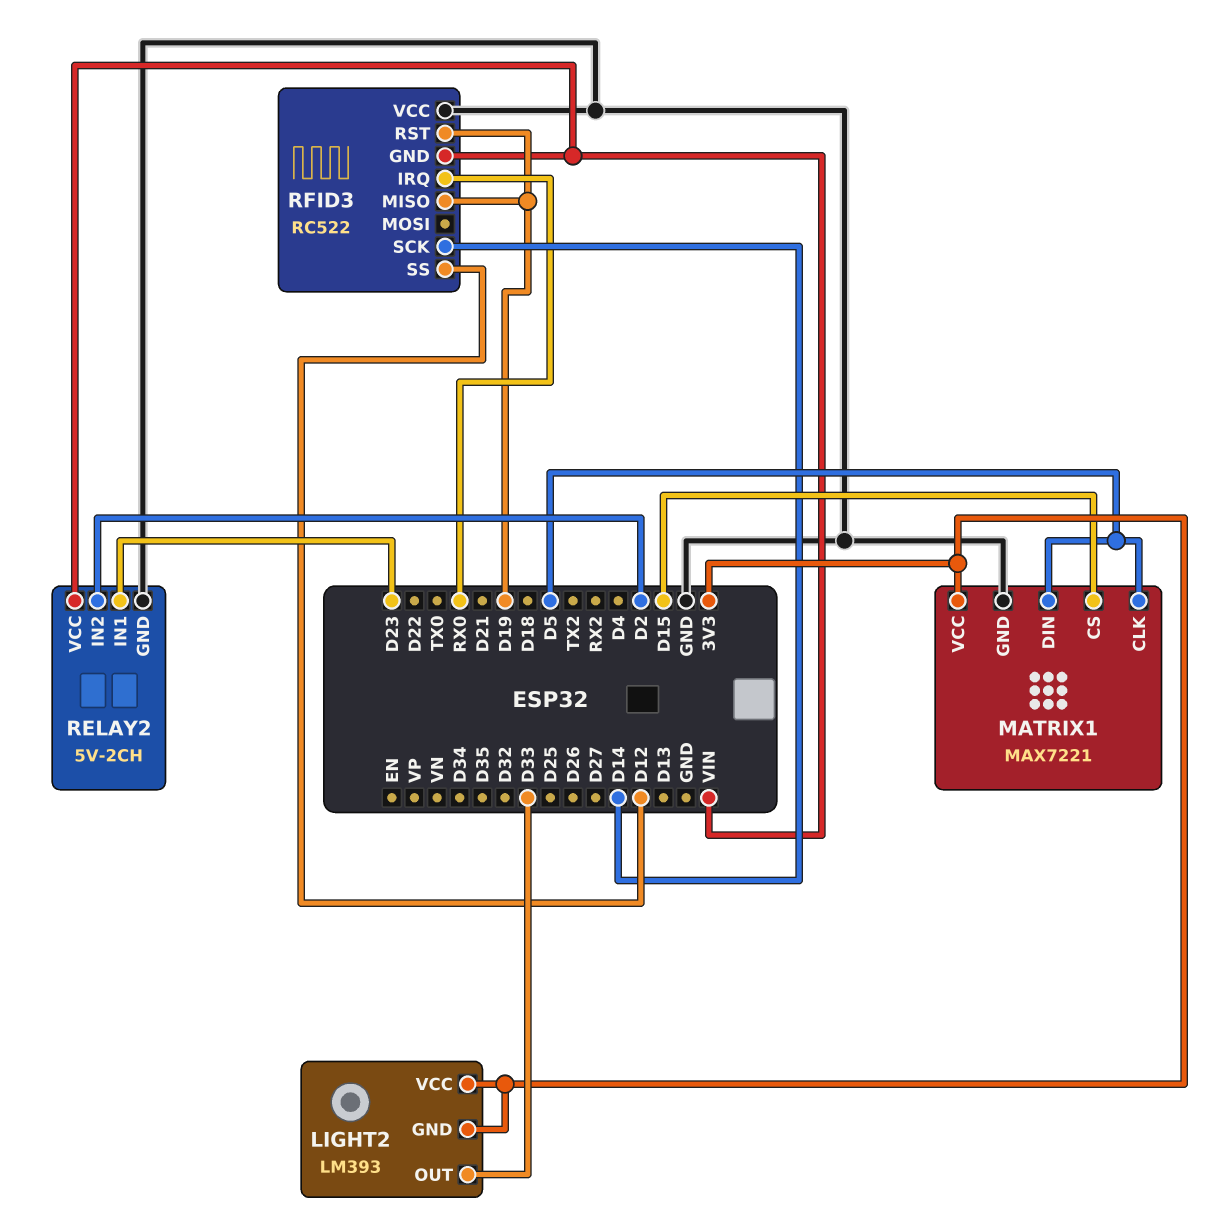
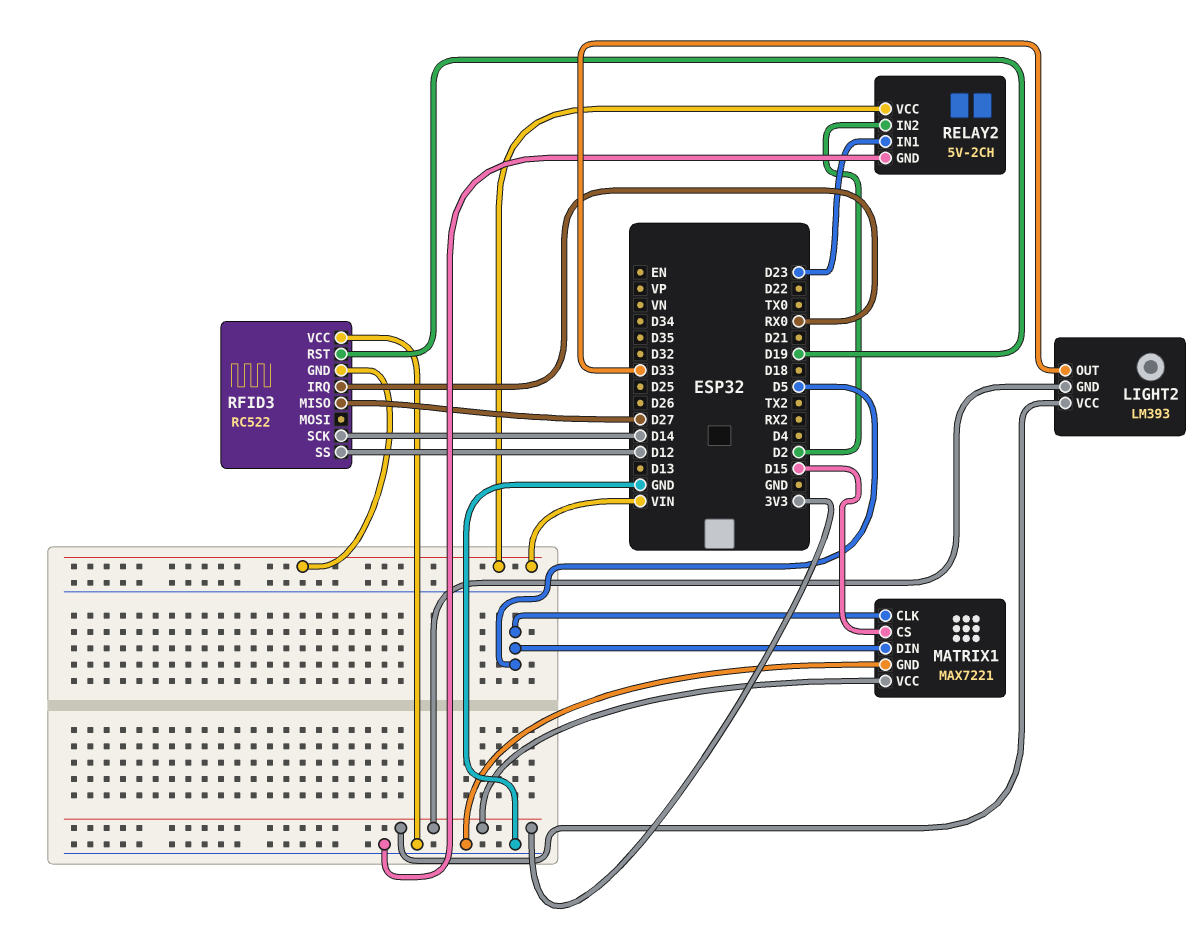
RFID3 pin MISO: D19 -> D27

